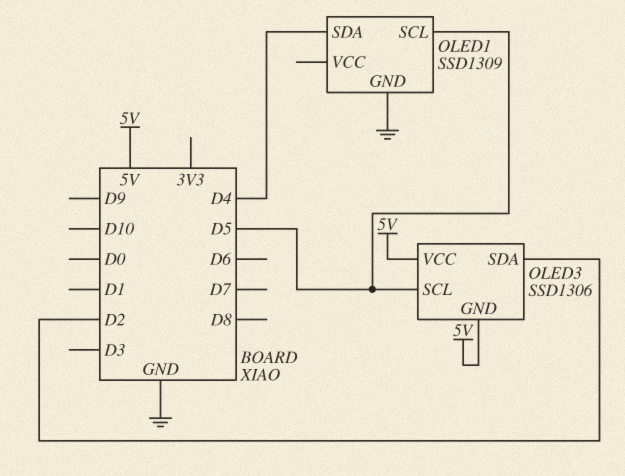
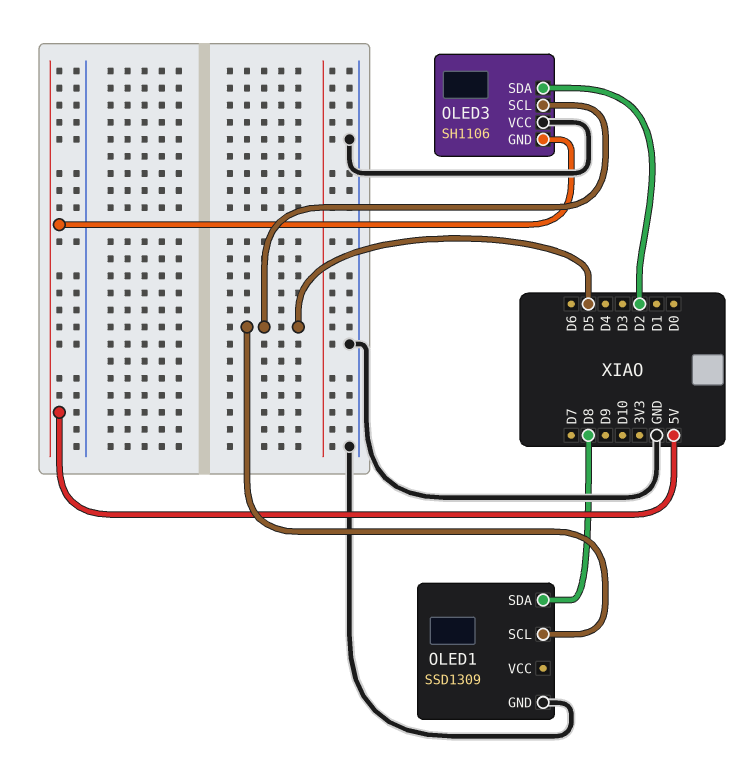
OLED1 pin SDA: D4 -> D8
OLED3: SSD1306 -> SH1106
OLED3 pin VCC: 5V -> GND

